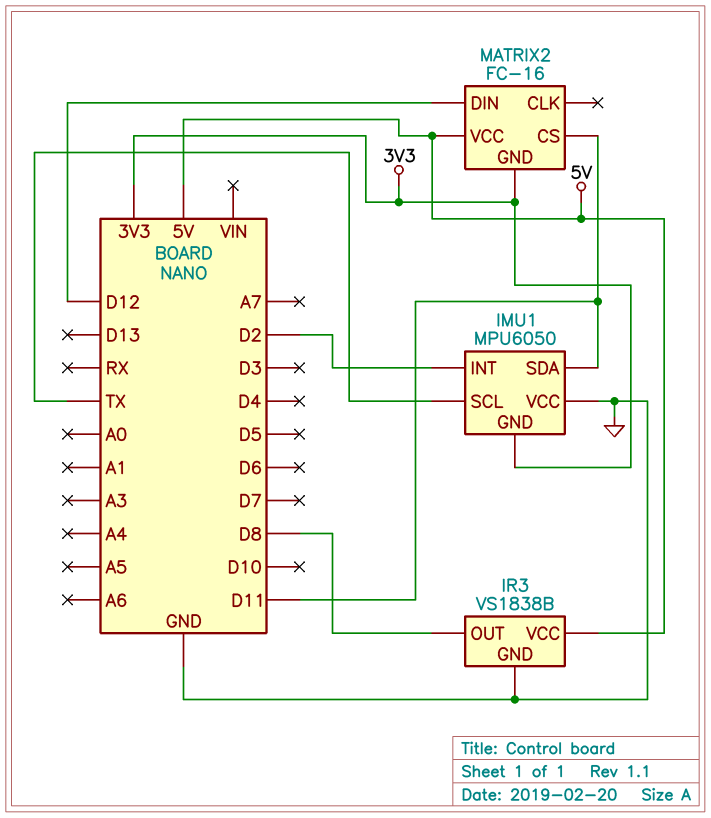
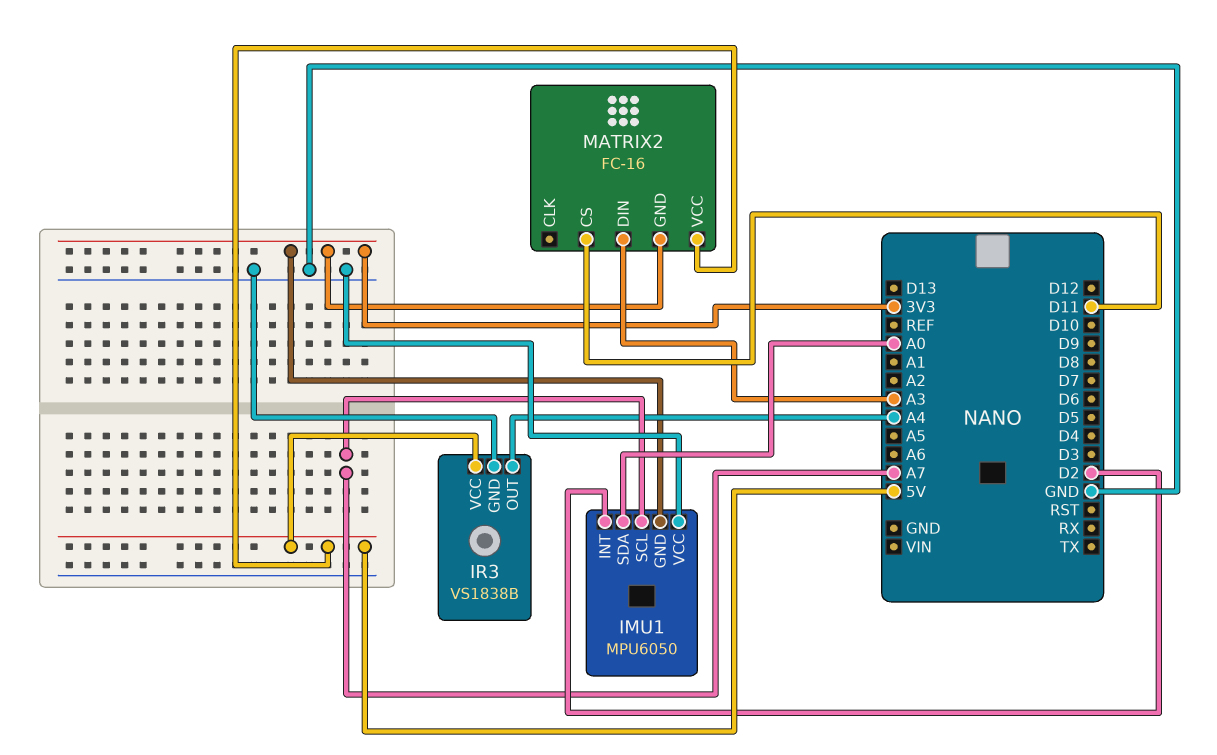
IMU1 pin SCL: TX -> A7
IMU1 pin SDA: D11 -> A0
IR3 pin OUT: D8 -> A4
MATRIX2 pin DIN: D12 -> A3

